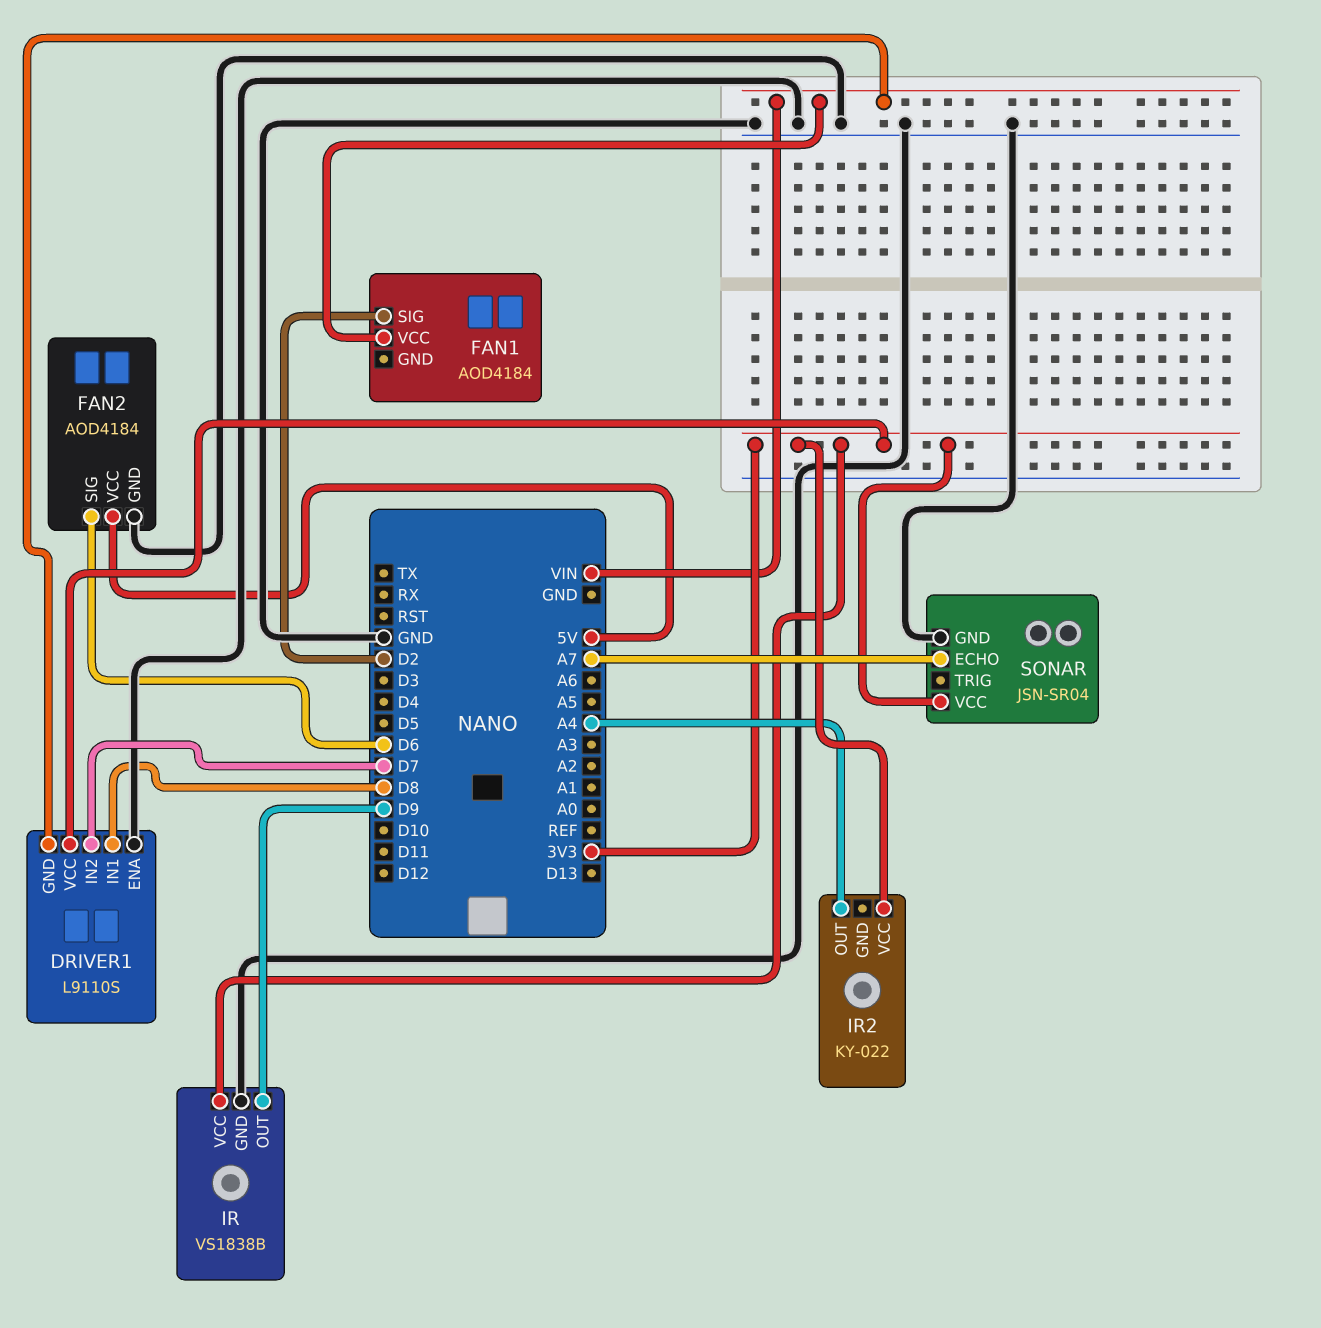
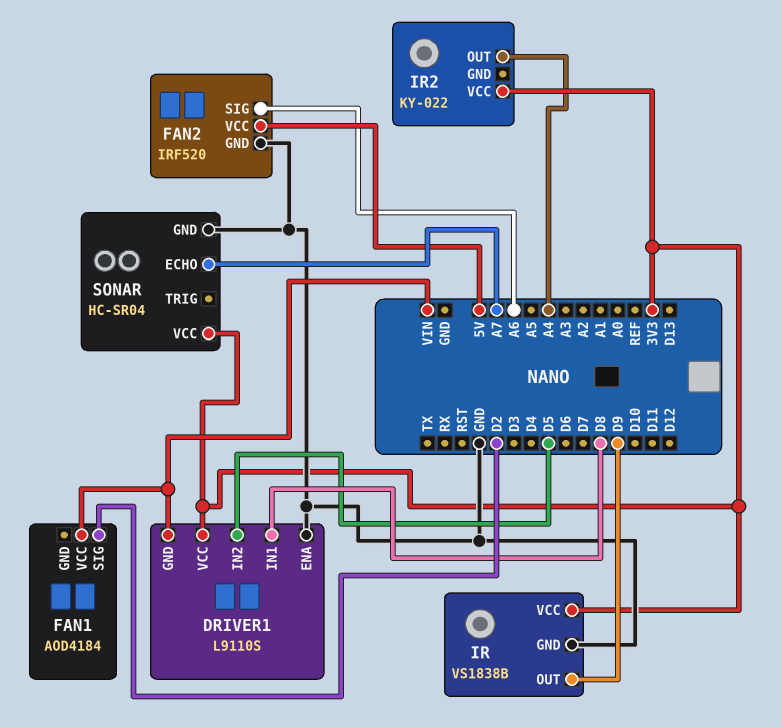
DRIVER1 pin IN2: D7 -> D5
FAN2: AOD4184 -> IRF520
FAN2 pin SIG: D6 -> A6
SONAR: JSN-SR04 -> HC-SR04

